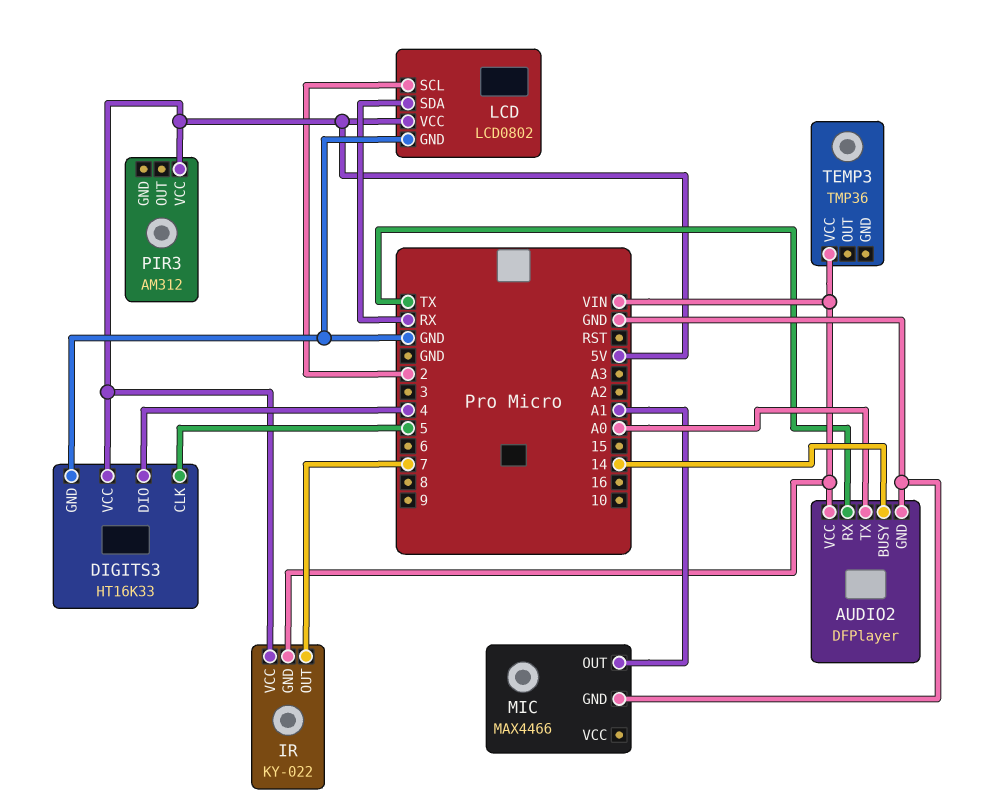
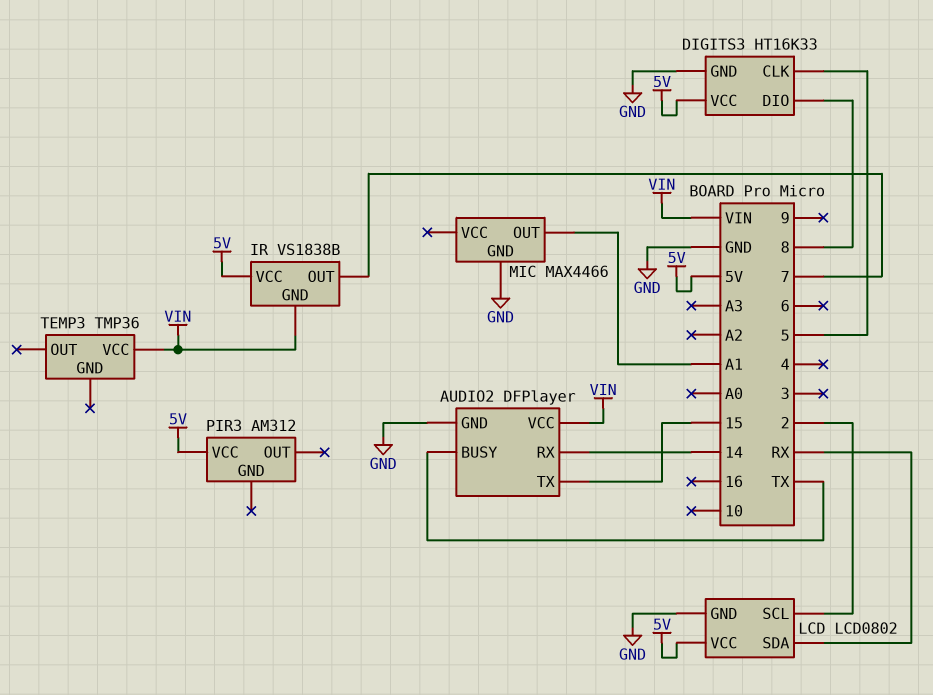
AUDIO2 pin BUSY: 14 -> TX
AUDIO2 pin RX: TX -> 14
AUDIO2 pin TX: A0 -> 15
DIGITS3 pin DIO: 4 -> 8
IR: KY-022 -> VS1838B

